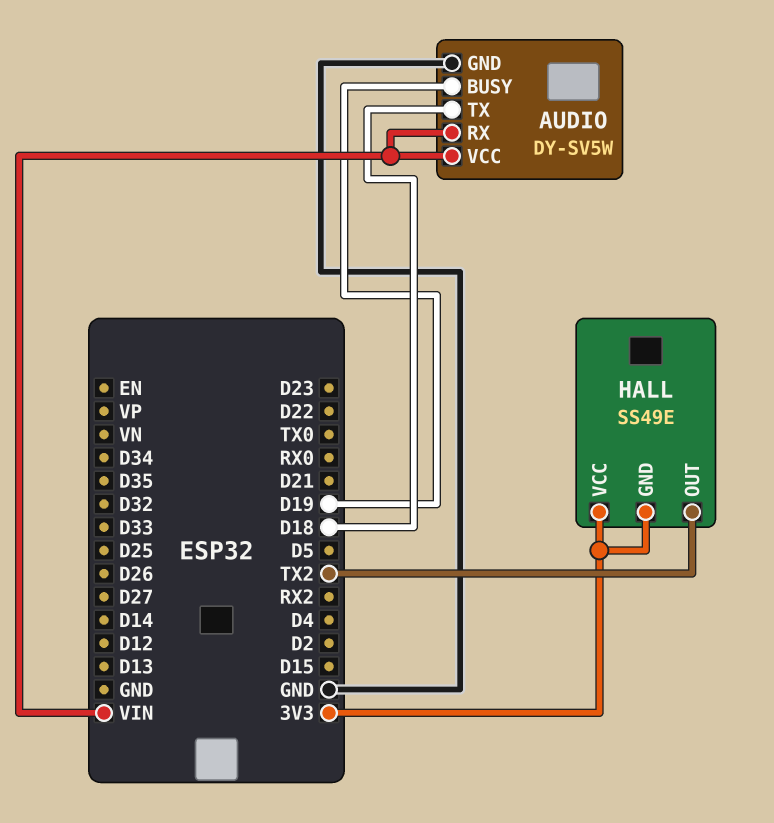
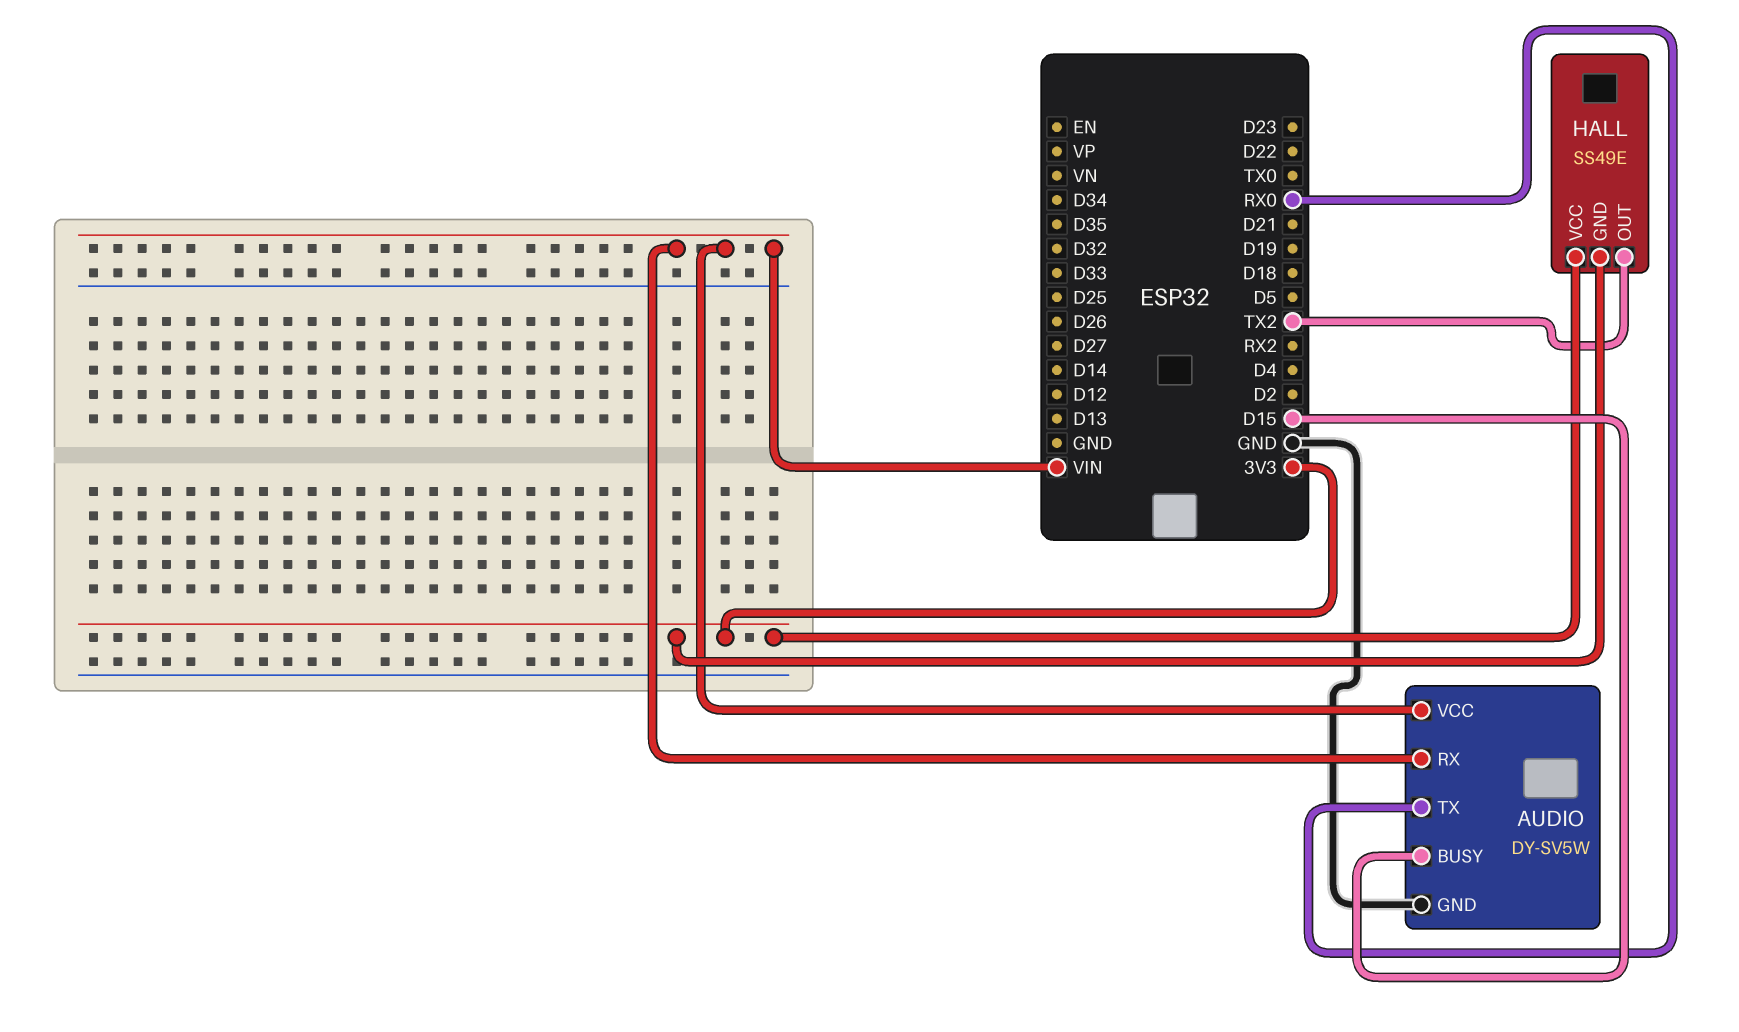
AUDIO pin BUSY: D19 -> D15
AUDIO pin TX: D18 -> RX0

